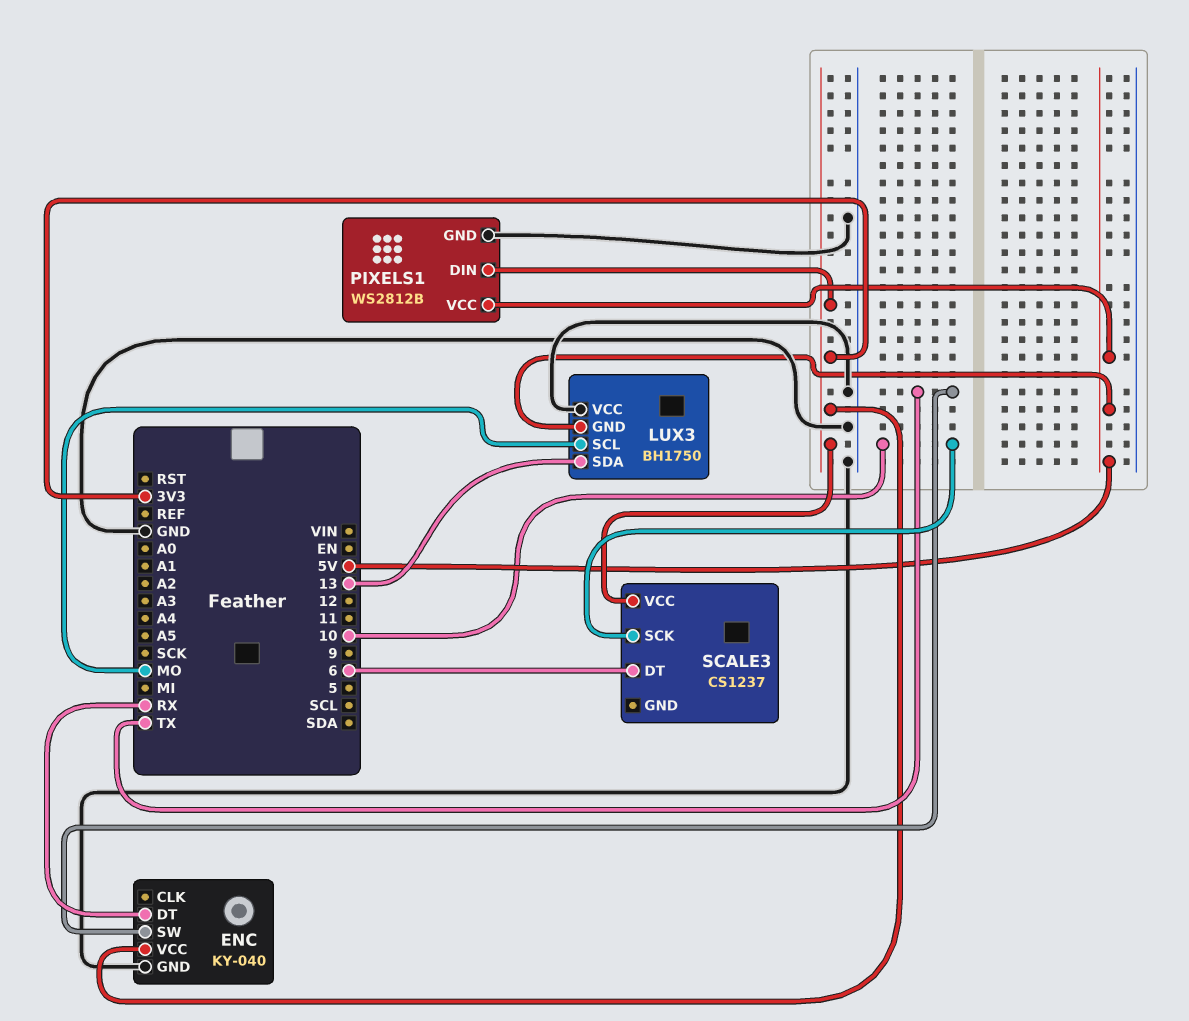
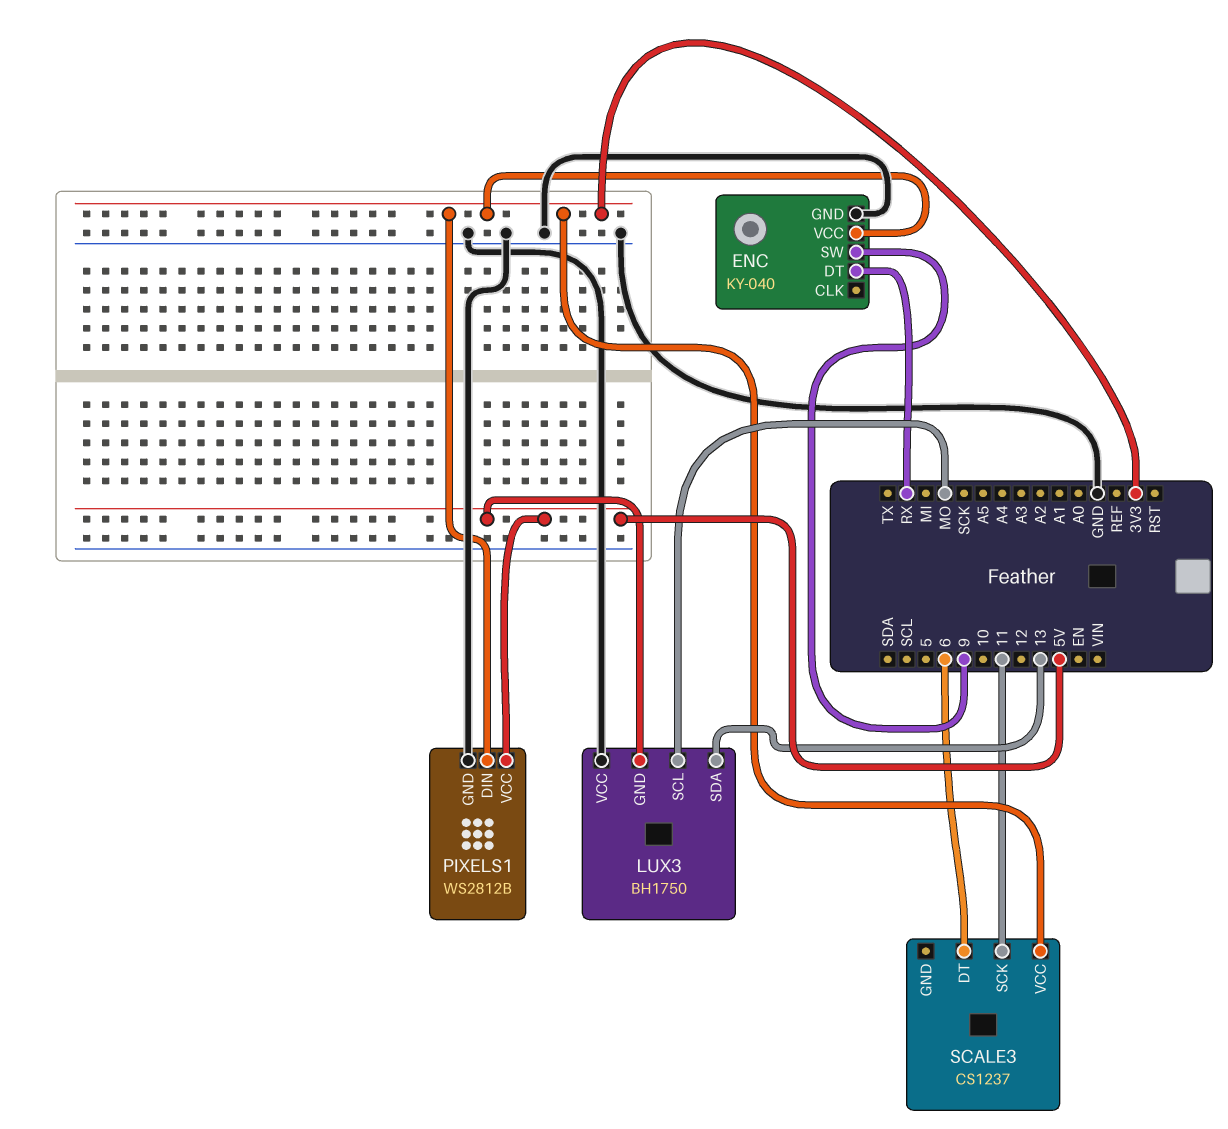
ENC pin SW: TX -> 9
SCALE3 pin SCK: 10 -> 11

